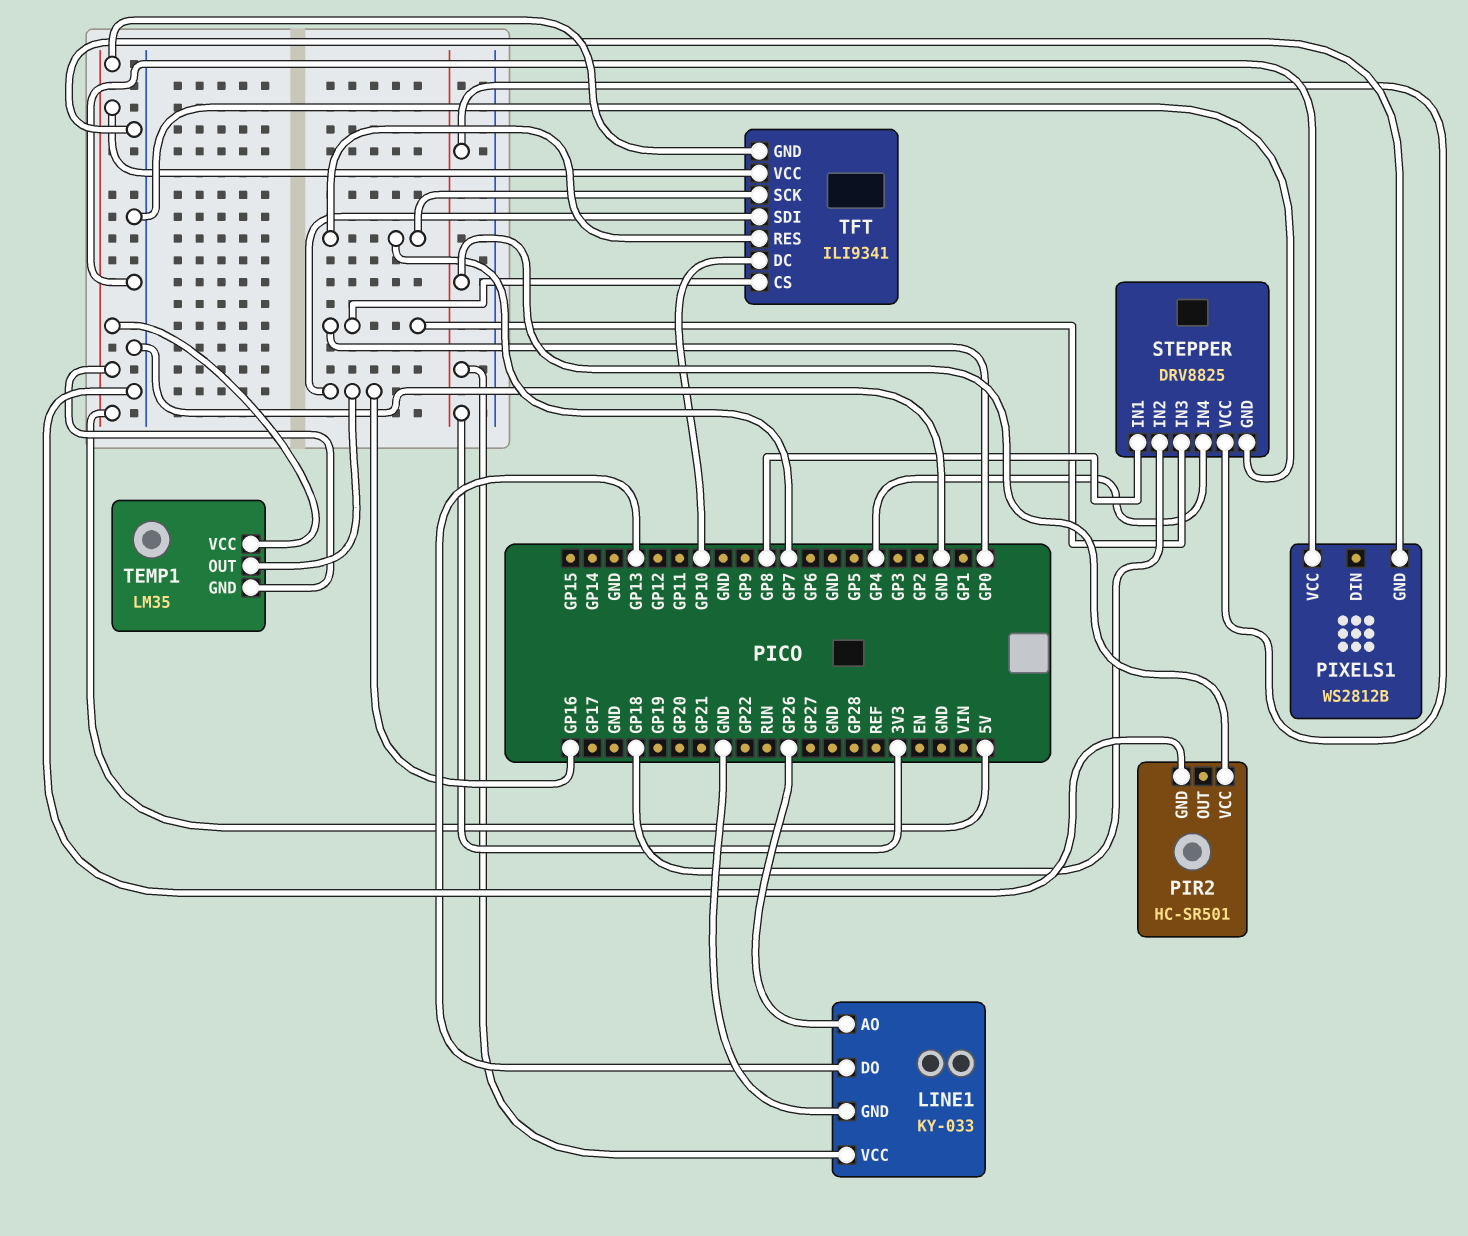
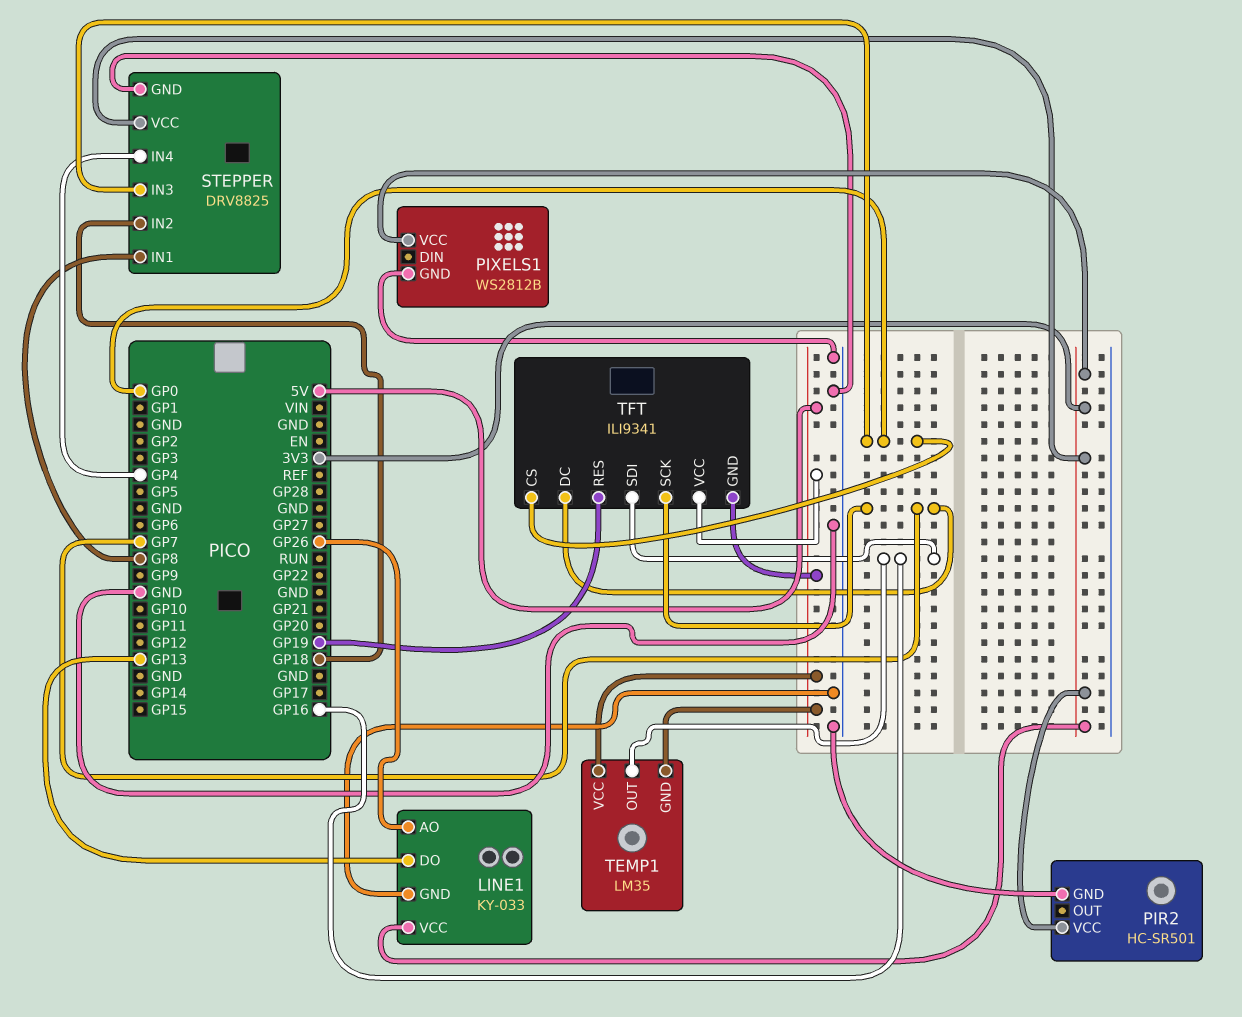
PIXELS1 pin VCC: GND -> 3V3
TFT pin DC: GP10 -> GP7
TFT pin RES: GP7 -> GP19

